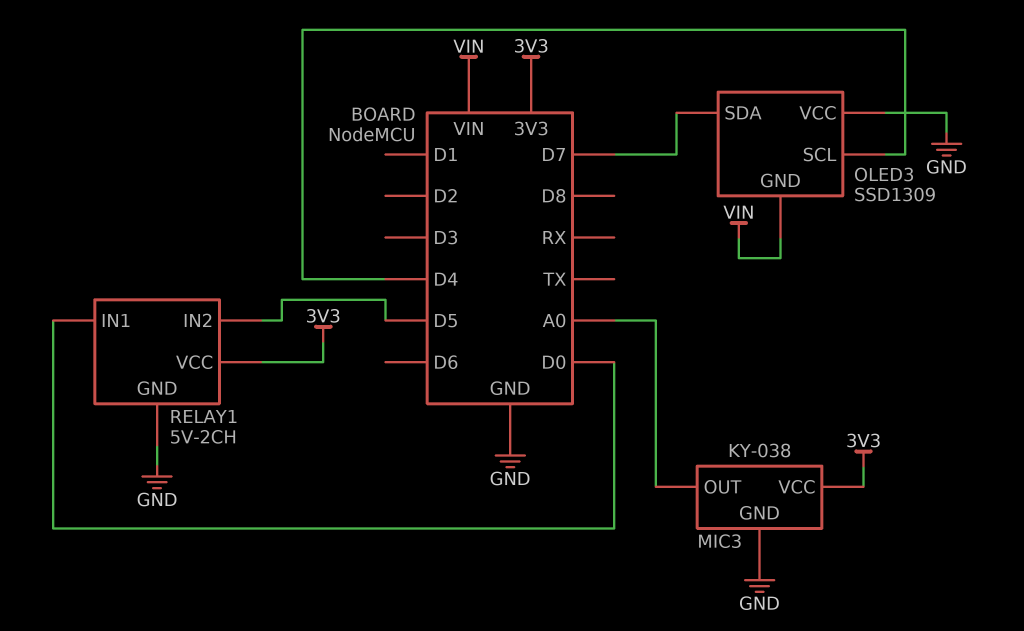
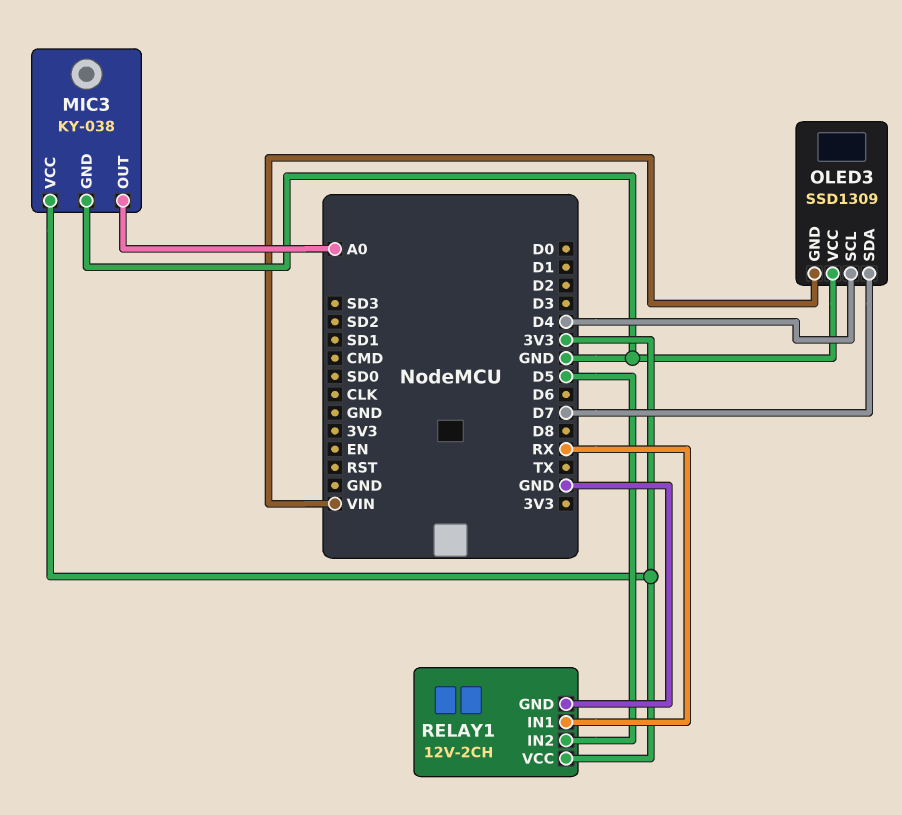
RELAY1: 5V-2CH -> 12V-2CH
RELAY1 pin IN1: D0 -> RX

